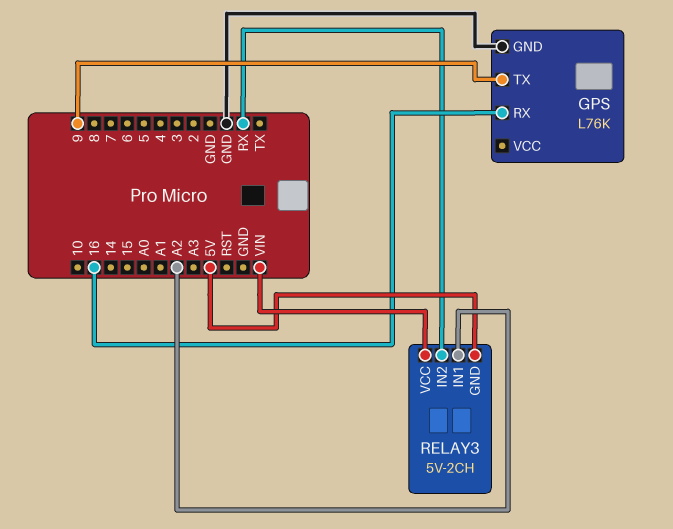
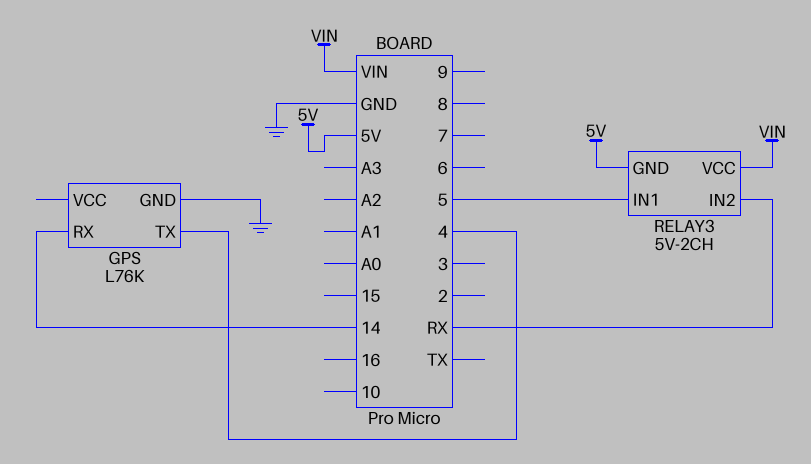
GPS pin RX: 16 -> 14
GPS pin TX: 9 -> 4
RELAY3 pin IN1: A2 -> 5

